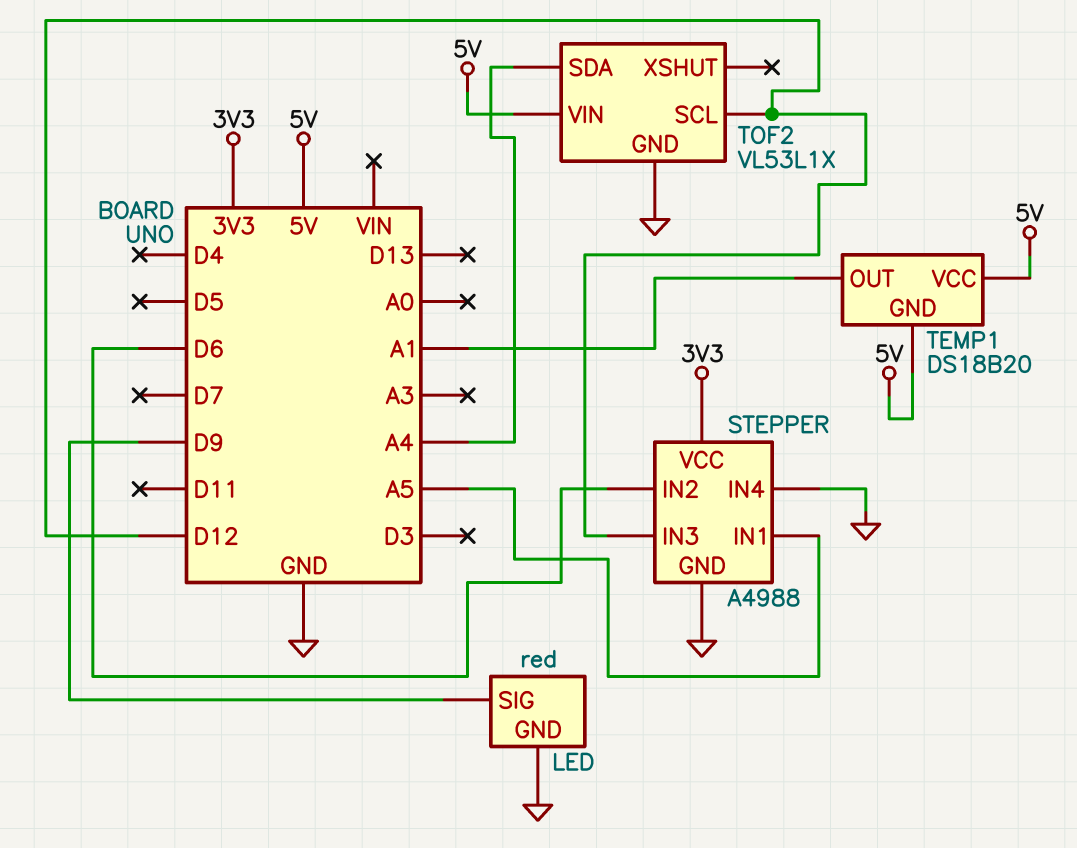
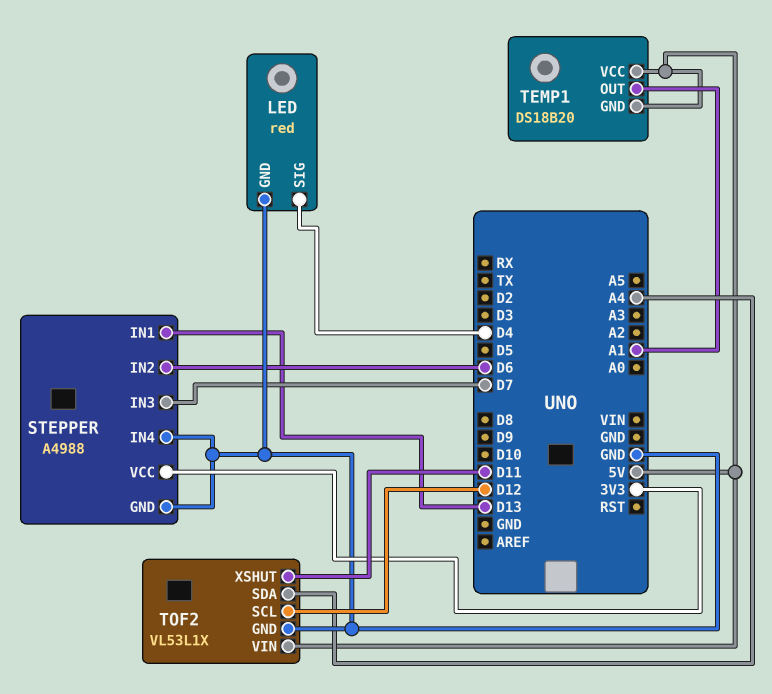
LED pin SIG: D9 -> D4
STEPPER pin IN1: A5 -> D13
STEPPER pin IN3: D12 -> D7
TOF2 pin XSHUT: none -> D11

